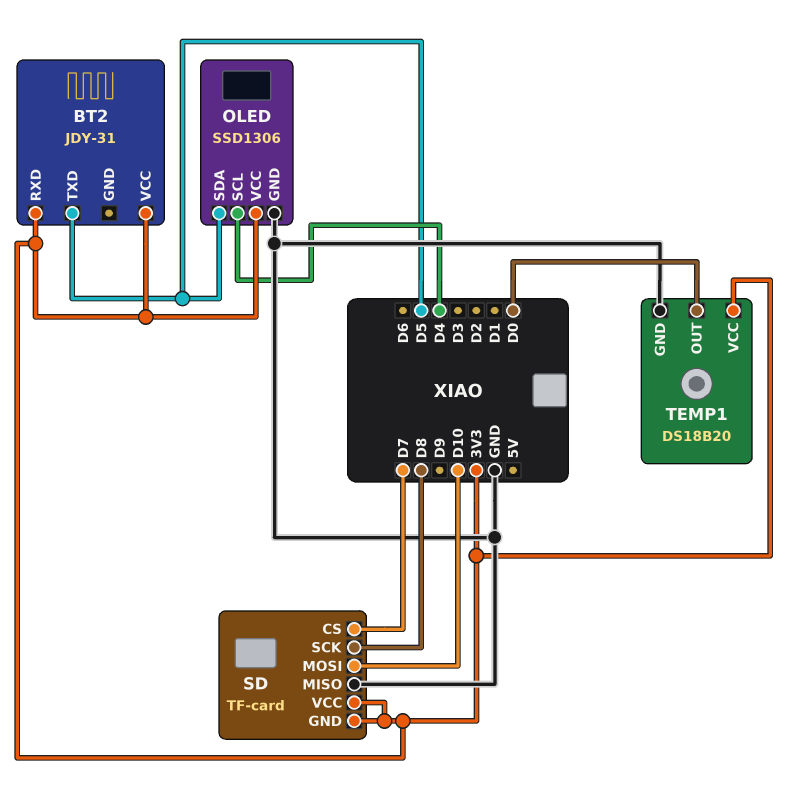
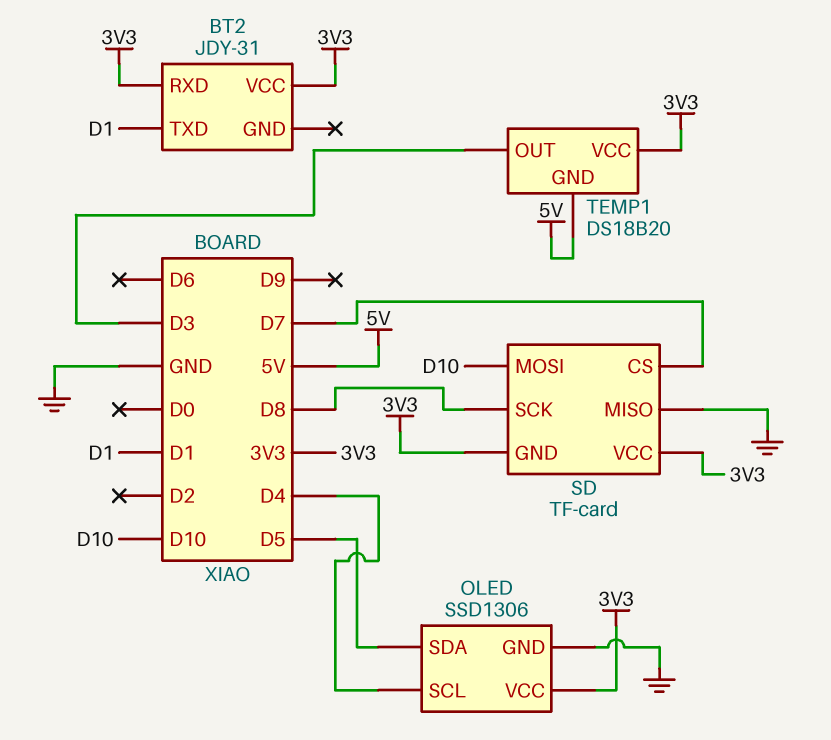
BT2 pin TXD: D5 -> D1
TEMP1 pin GND: GND -> 5V
TEMP1 pin OUT: D0 -> D3

